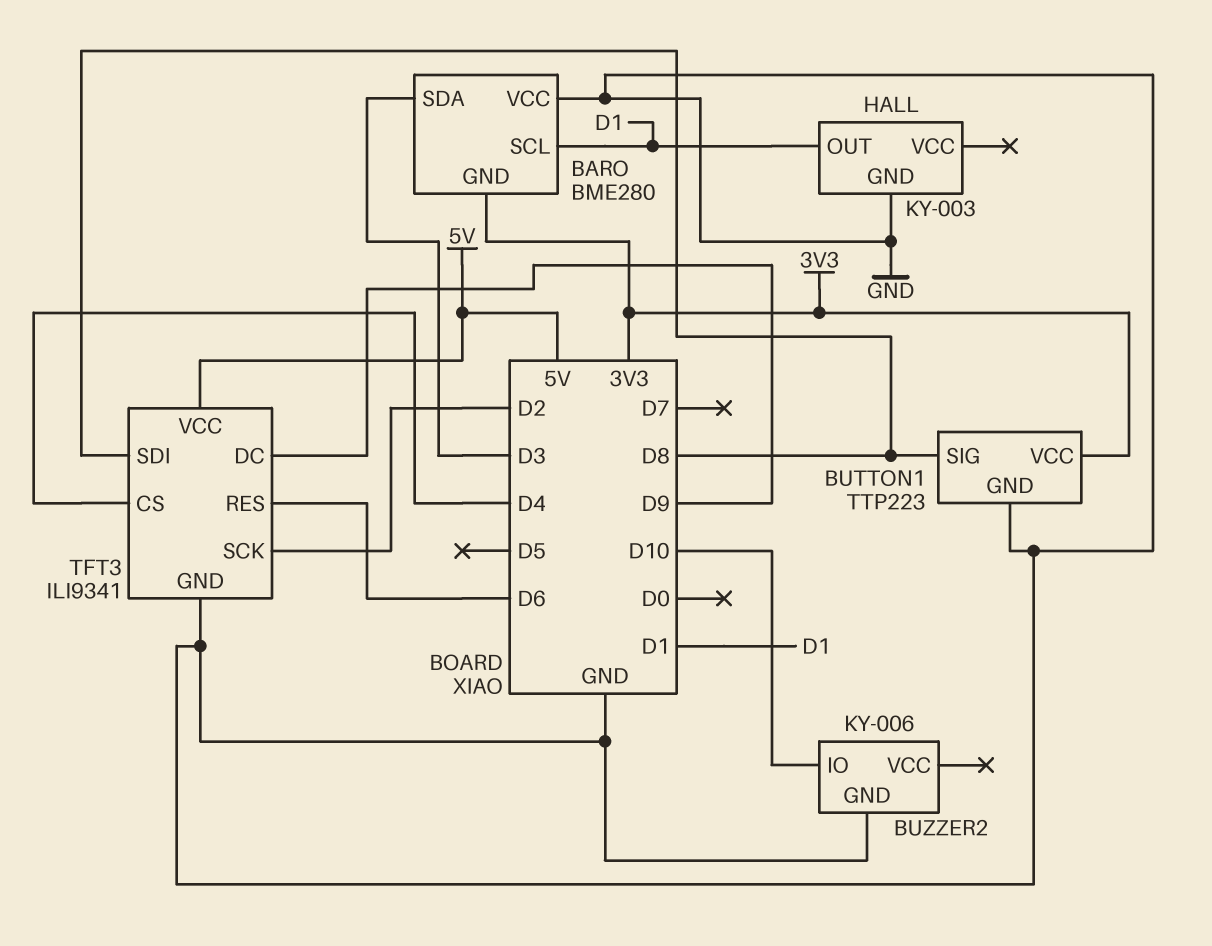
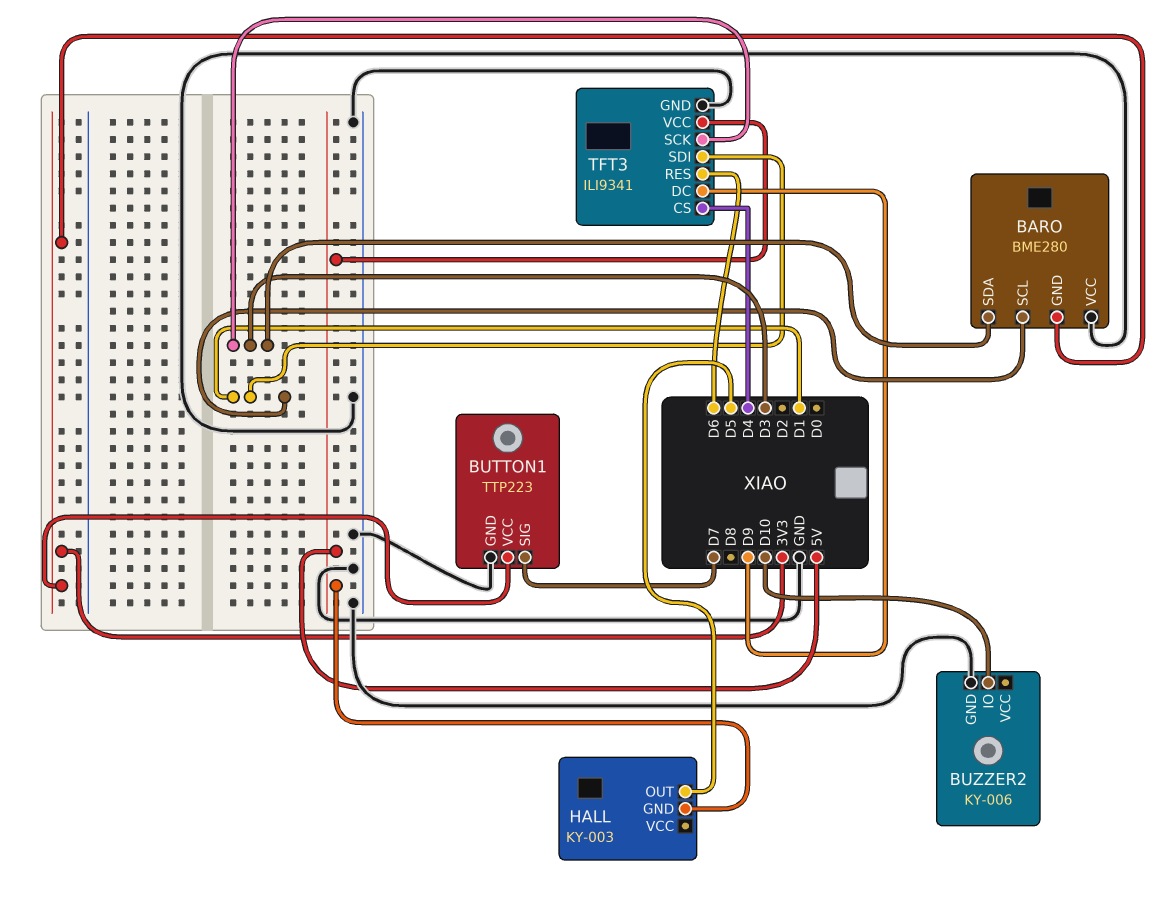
BUTTON1 pin SIG: D8 -> D7
HALL pin GND: GND -> 5V
HALL pin OUT: D1 -> D5
TFT3 pin SCK: D2 -> D3
TFT3 pin SDI: D8 -> D1

